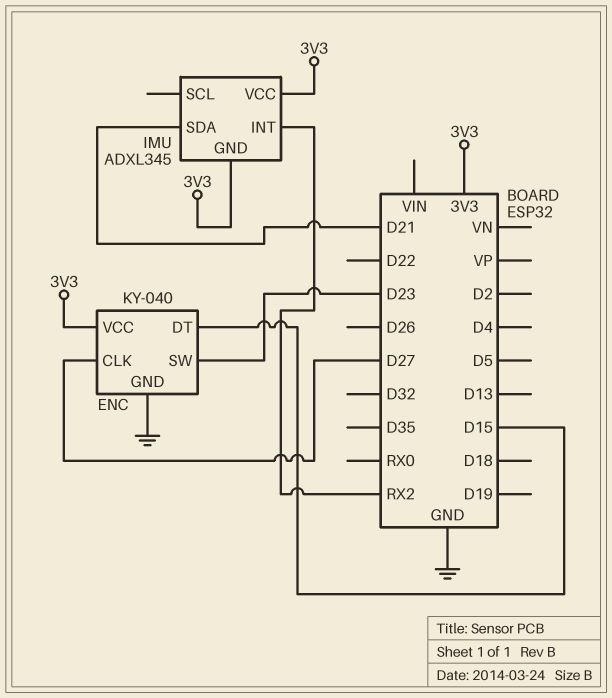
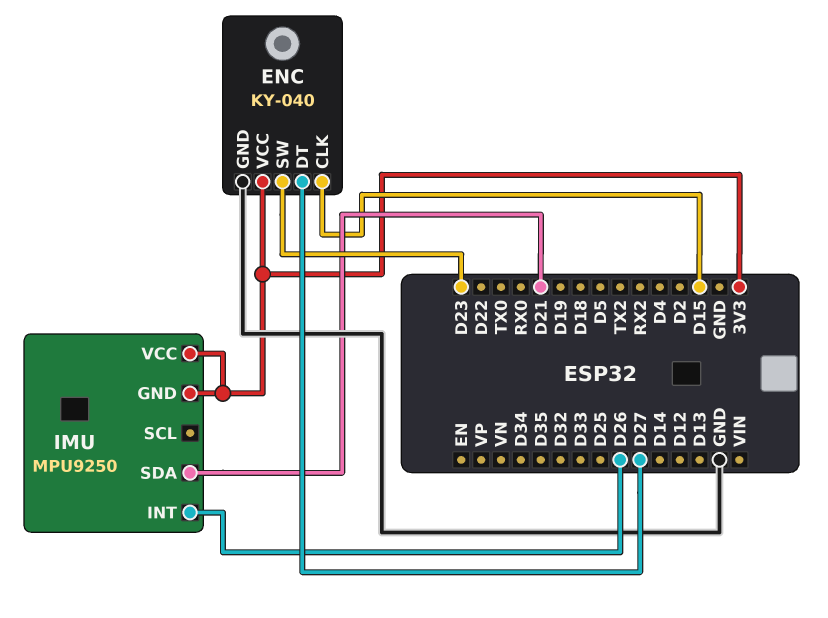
ENC pin CLK: D27 -> D15
ENC pin DT: D15 -> D27
IMU: ADXL345 -> MPU9250
IMU pin INT: RX2 -> D26

